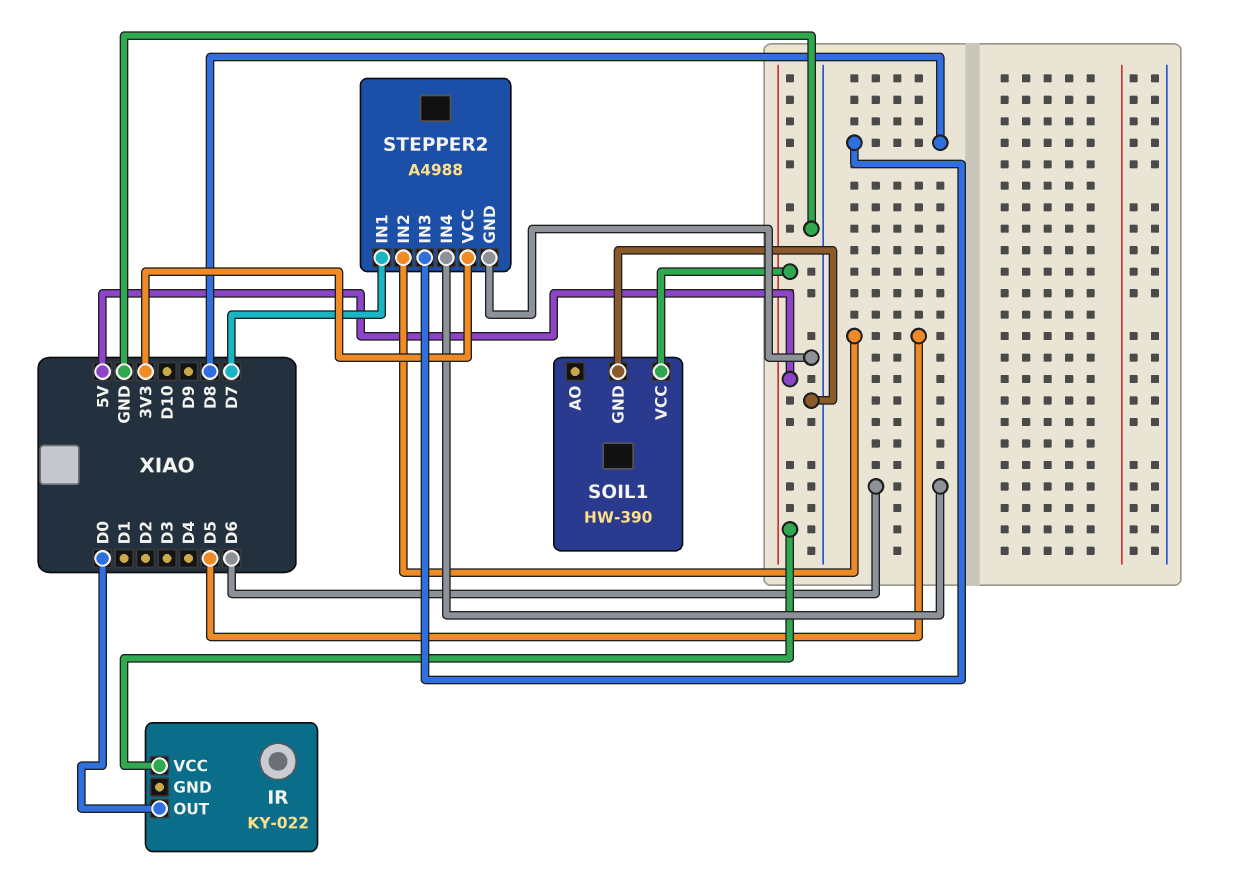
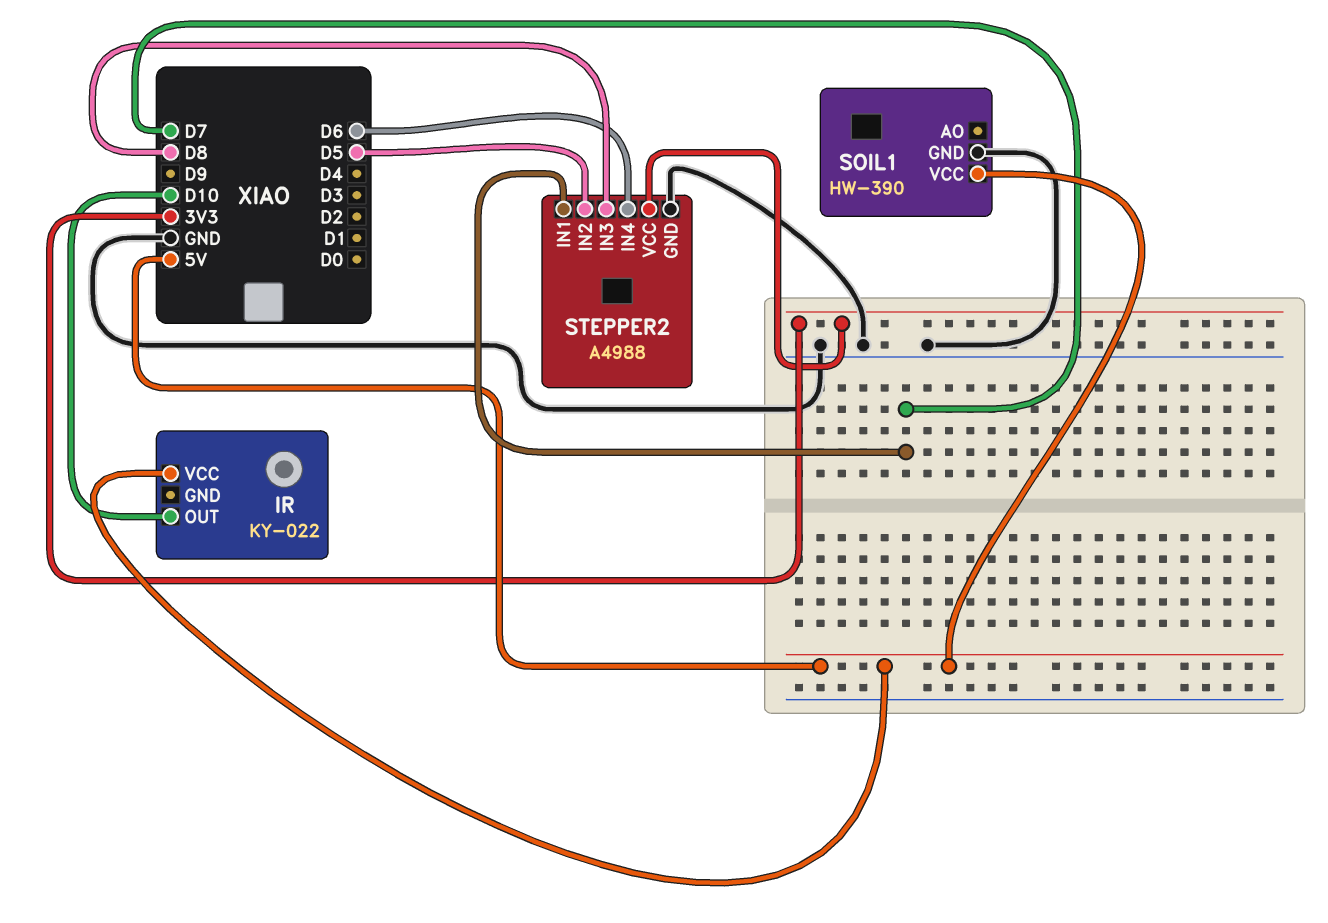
IR pin OUT: D0 -> D10

